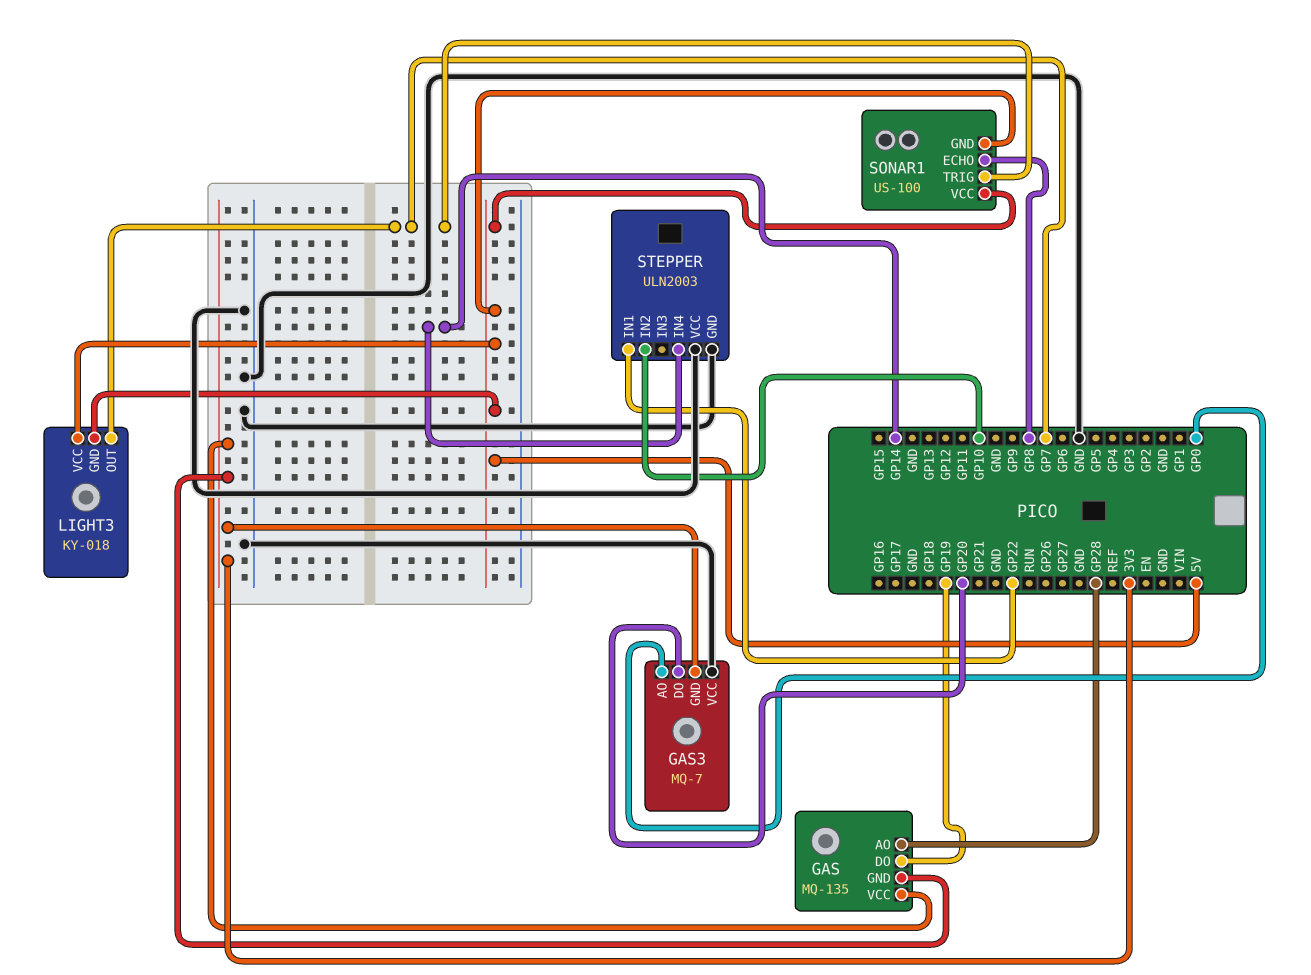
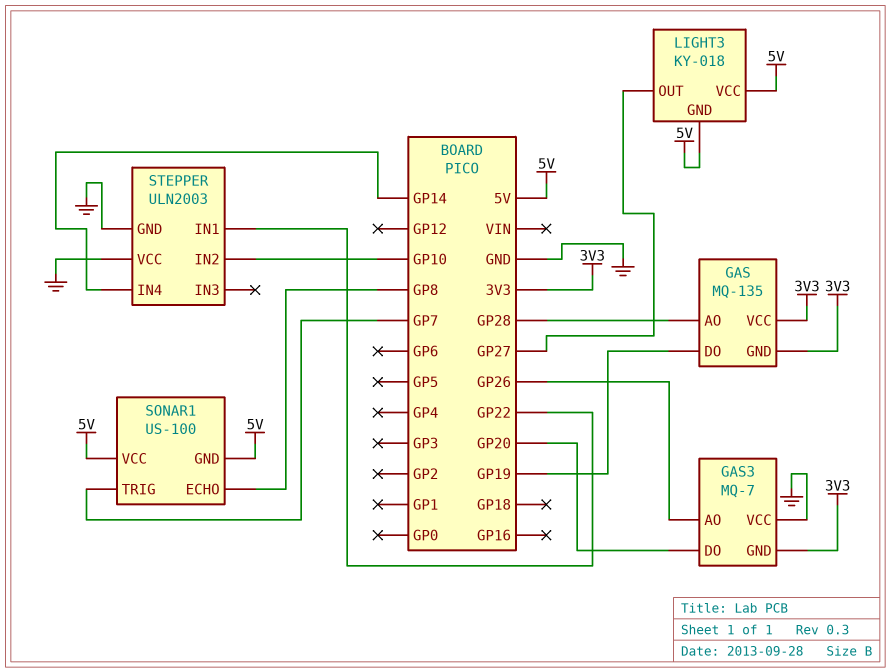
GAS3 pin AO: GP0 -> GP26
LIGHT3 pin OUT: GP7 -> GP27

